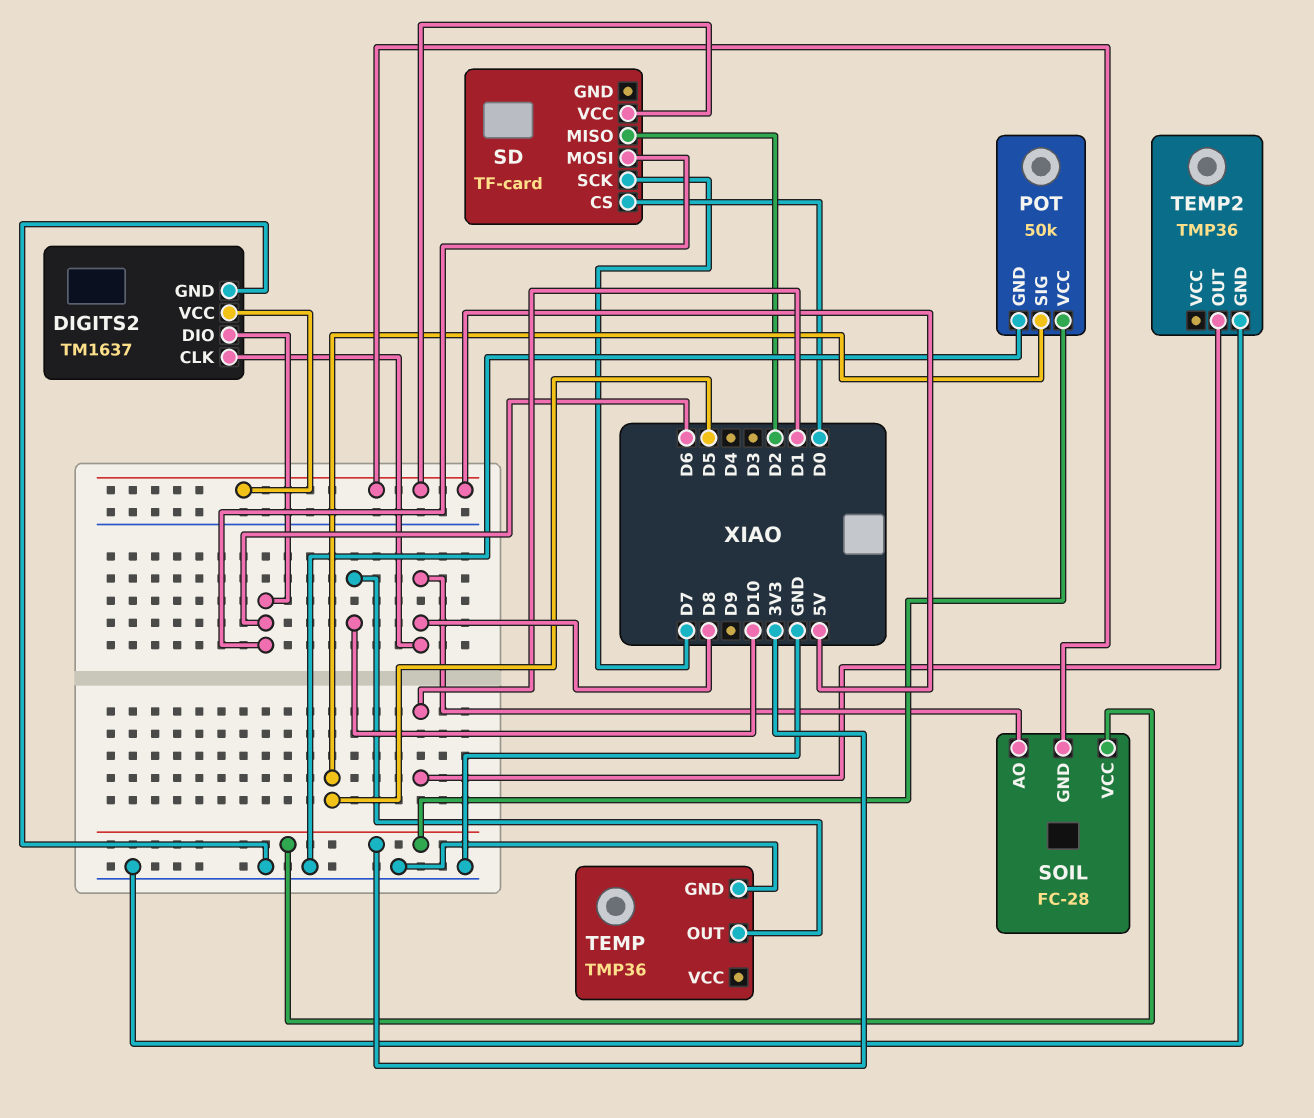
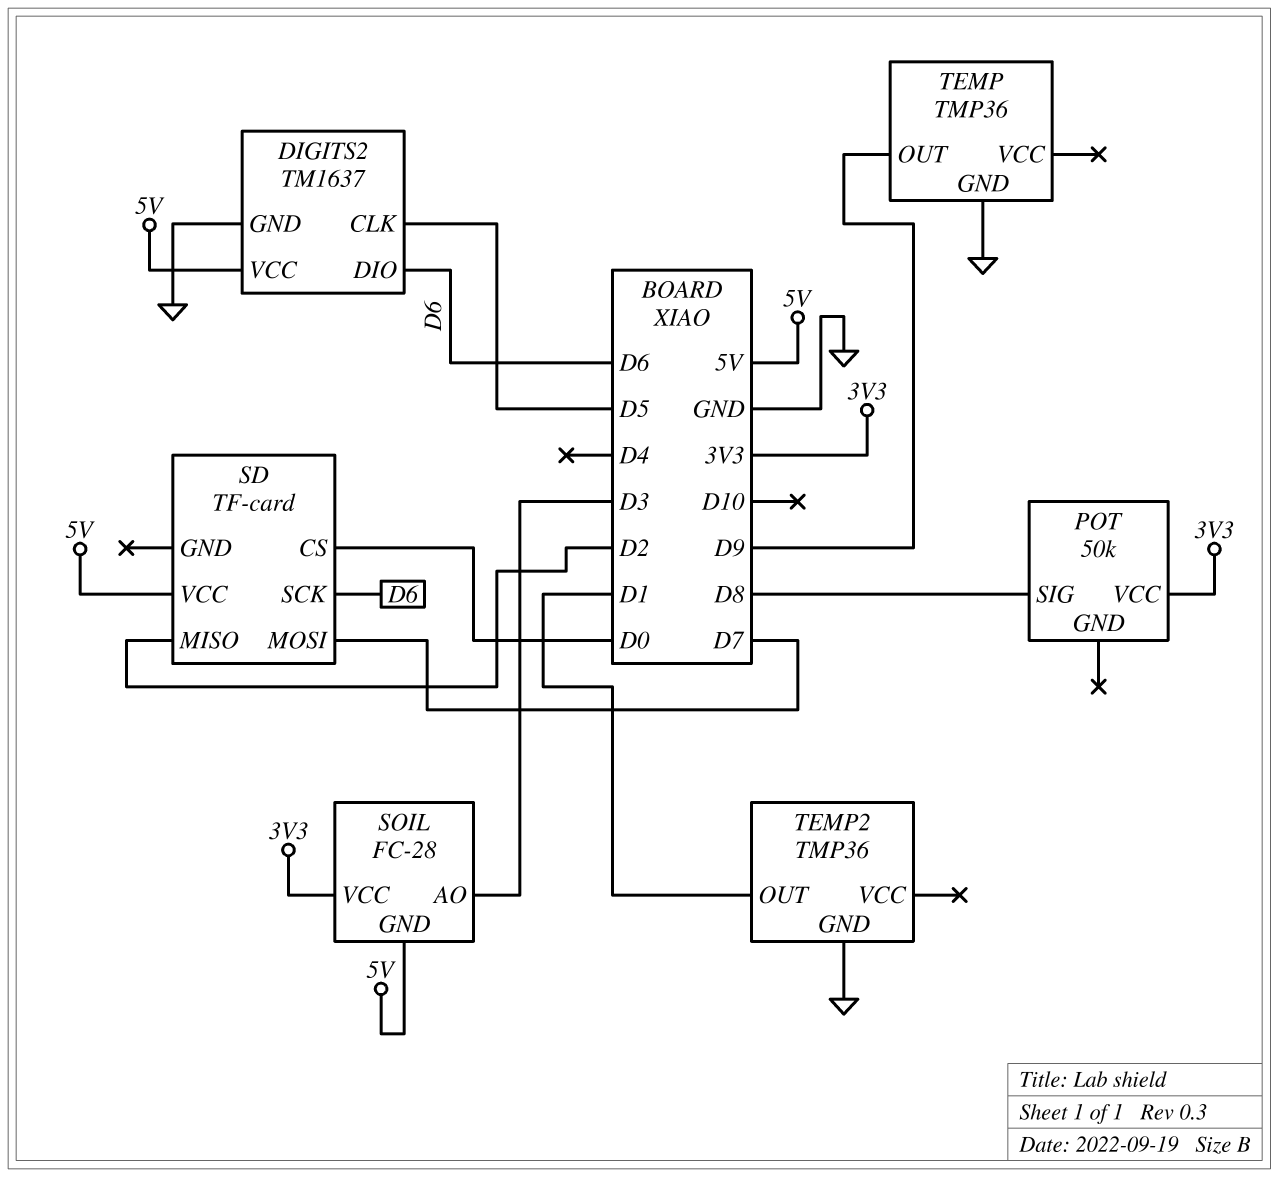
DIGITS2 pin CLK: D8 -> D5
POT pin GND: GND -> none
POT pin SIG: D5 -> D8
SD pin MOSI: D6 -> D7
SD pin SCK: D7 -> D6
SOIL pin AO: D8 -> D3
TEMP pin OUT: D10 -> D9

